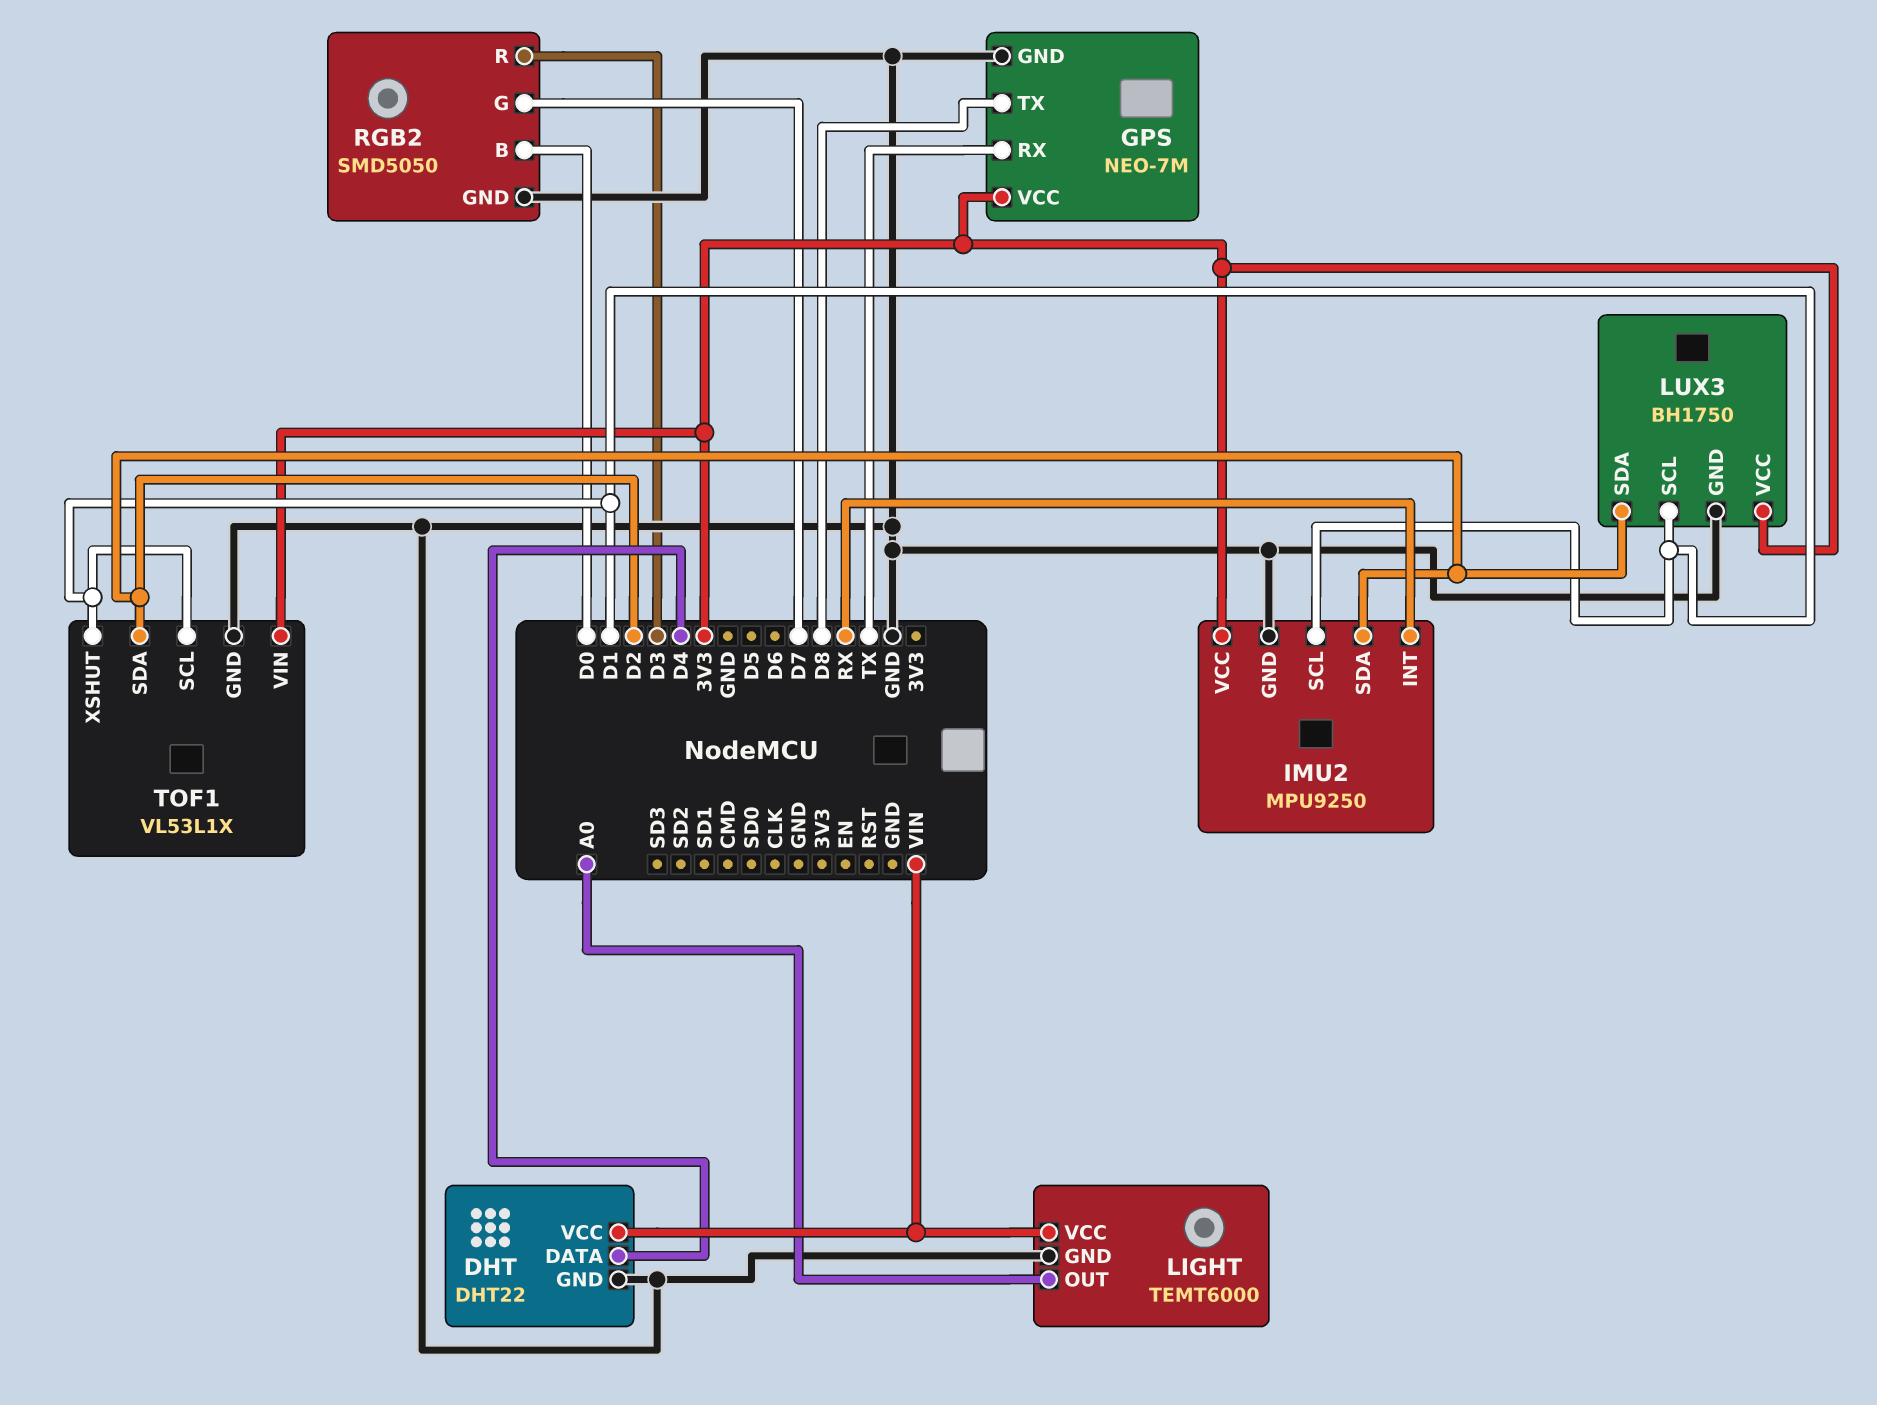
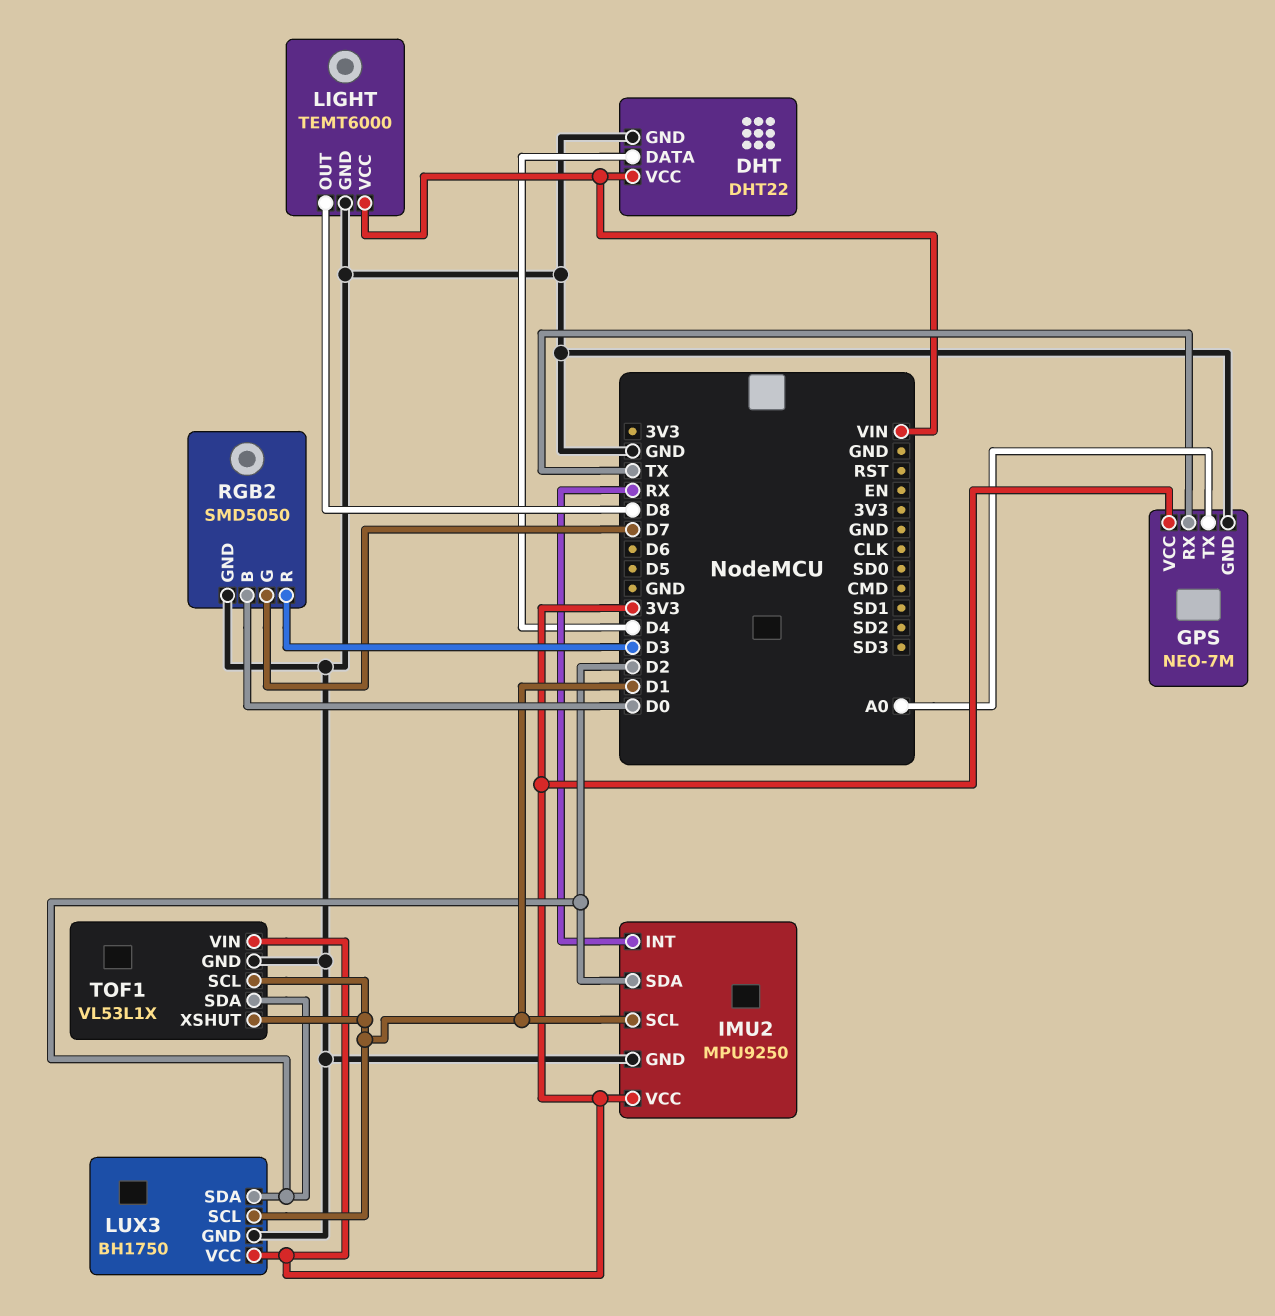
GPS pin TX: D8 -> A0
LIGHT pin OUT: A0 -> D8

